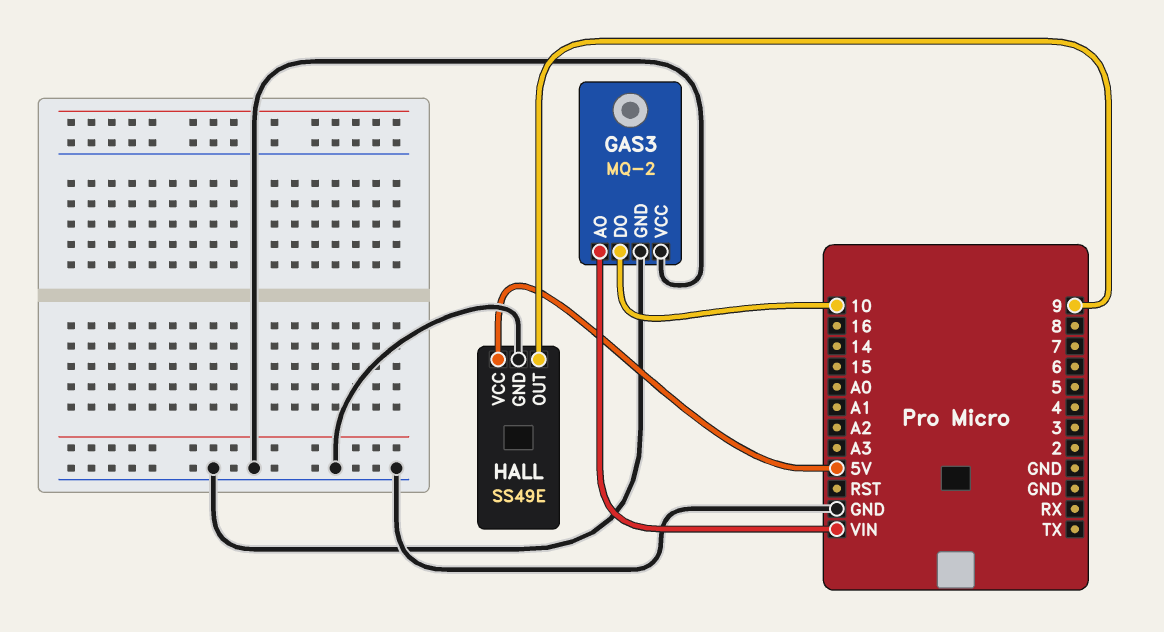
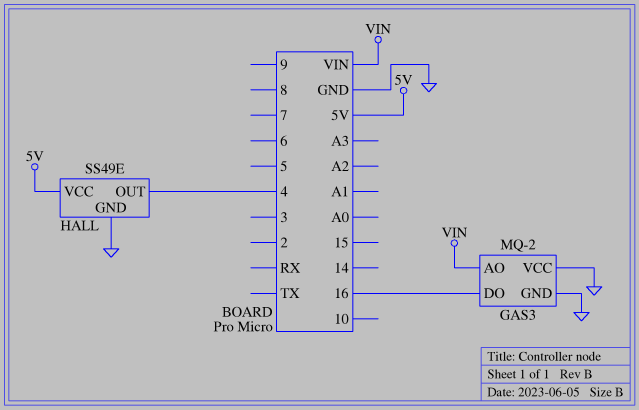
GAS3 pin DO: 10 -> 16
HALL pin OUT: 9 -> 4

